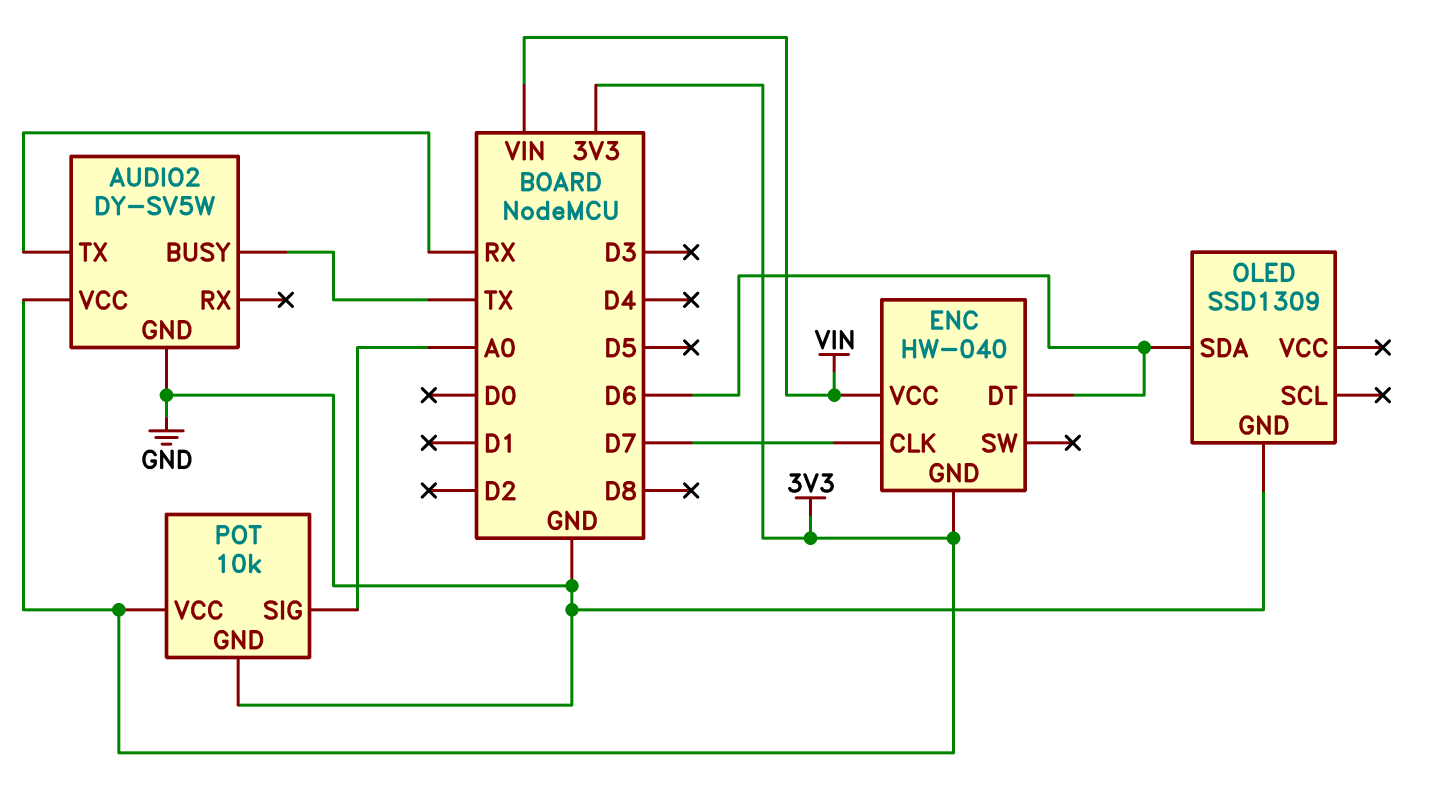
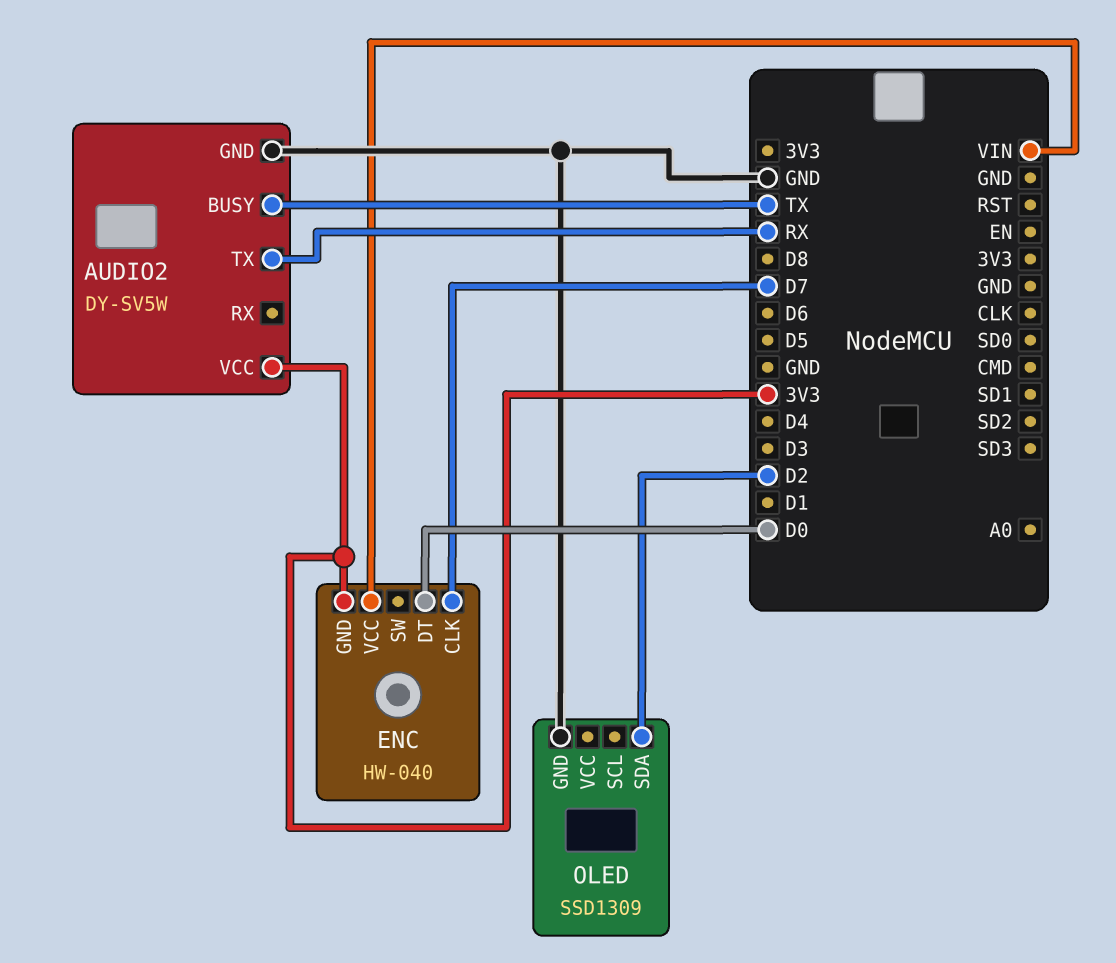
ENC pin DT: D6 -> D0
OLED pin SDA: D6 -> D2
POT: 10k -> none
POT pin GND: GND -> none
POT pin SIG: A0 -> none
POT pin VCC: 3V3 -> none

